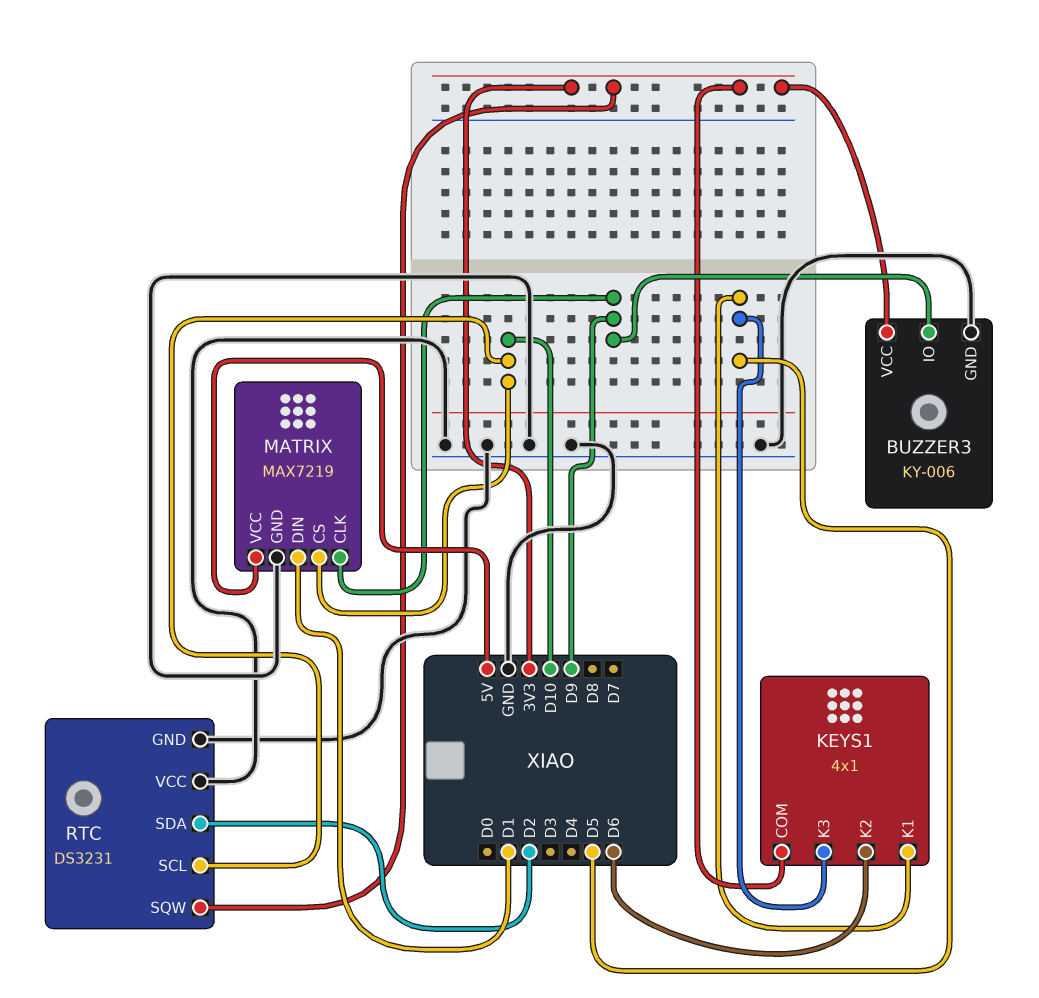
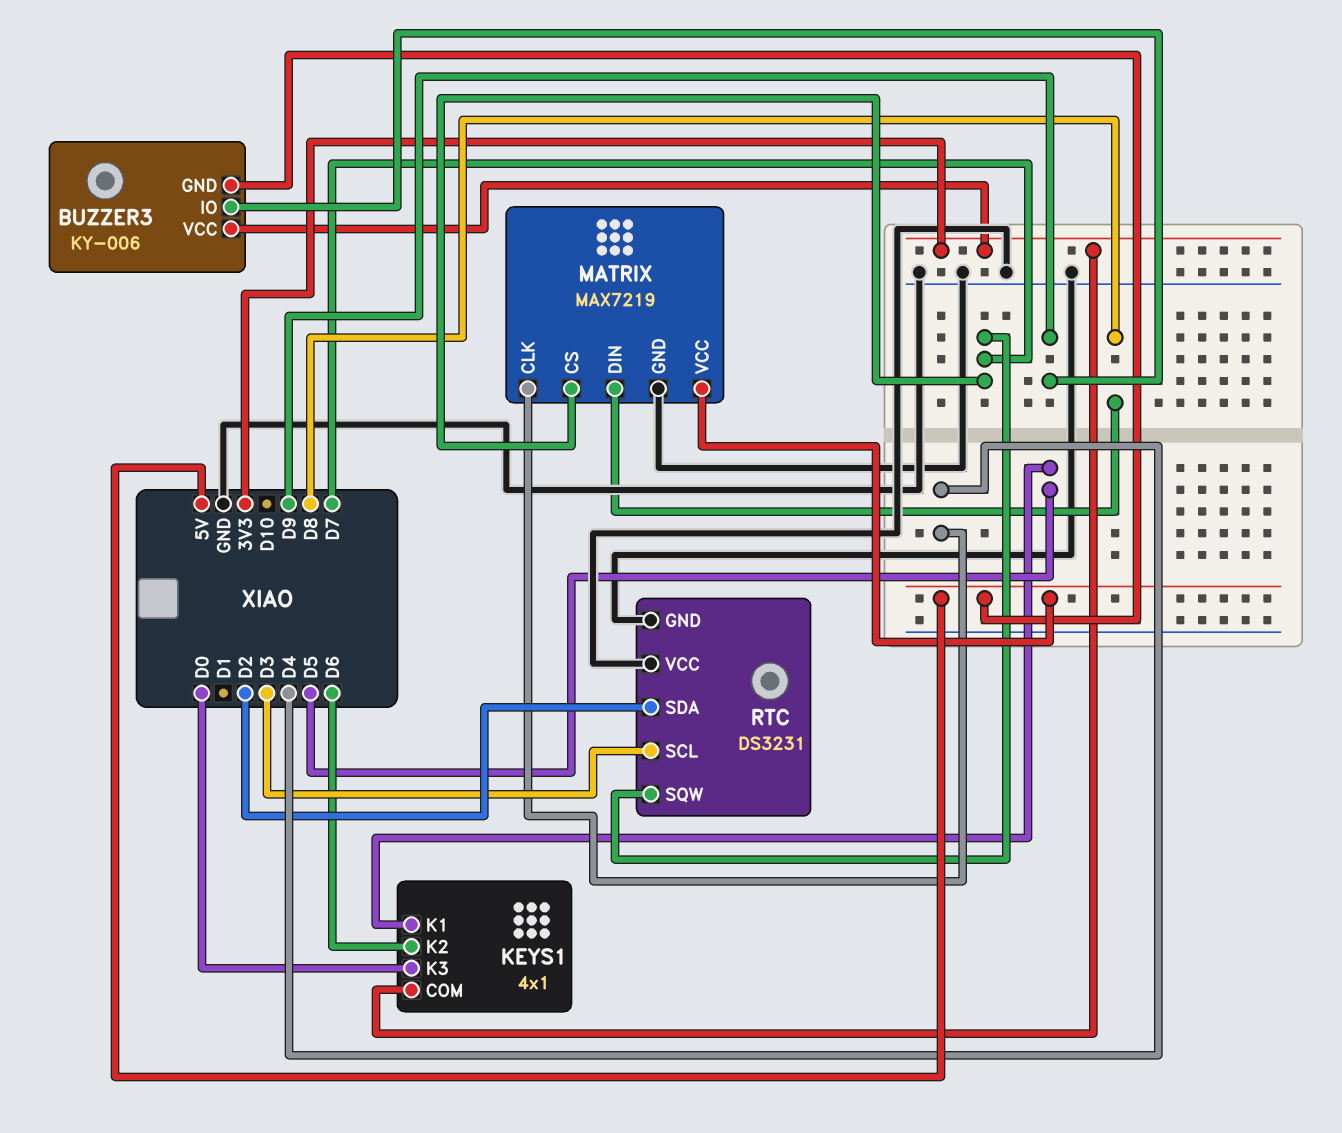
BUZZER3 pin GND: GND -> 5V
KEYS1 pin K3: D5 -> D0
MATRIX pin CLK: D9 -> D4
MATRIX pin CS: D10 -> D7
MATRIX pin DIN: D1 -> D8
RTC pin SCL: D10 -> D3
RTC pin SQW: 3V3 -> D7

